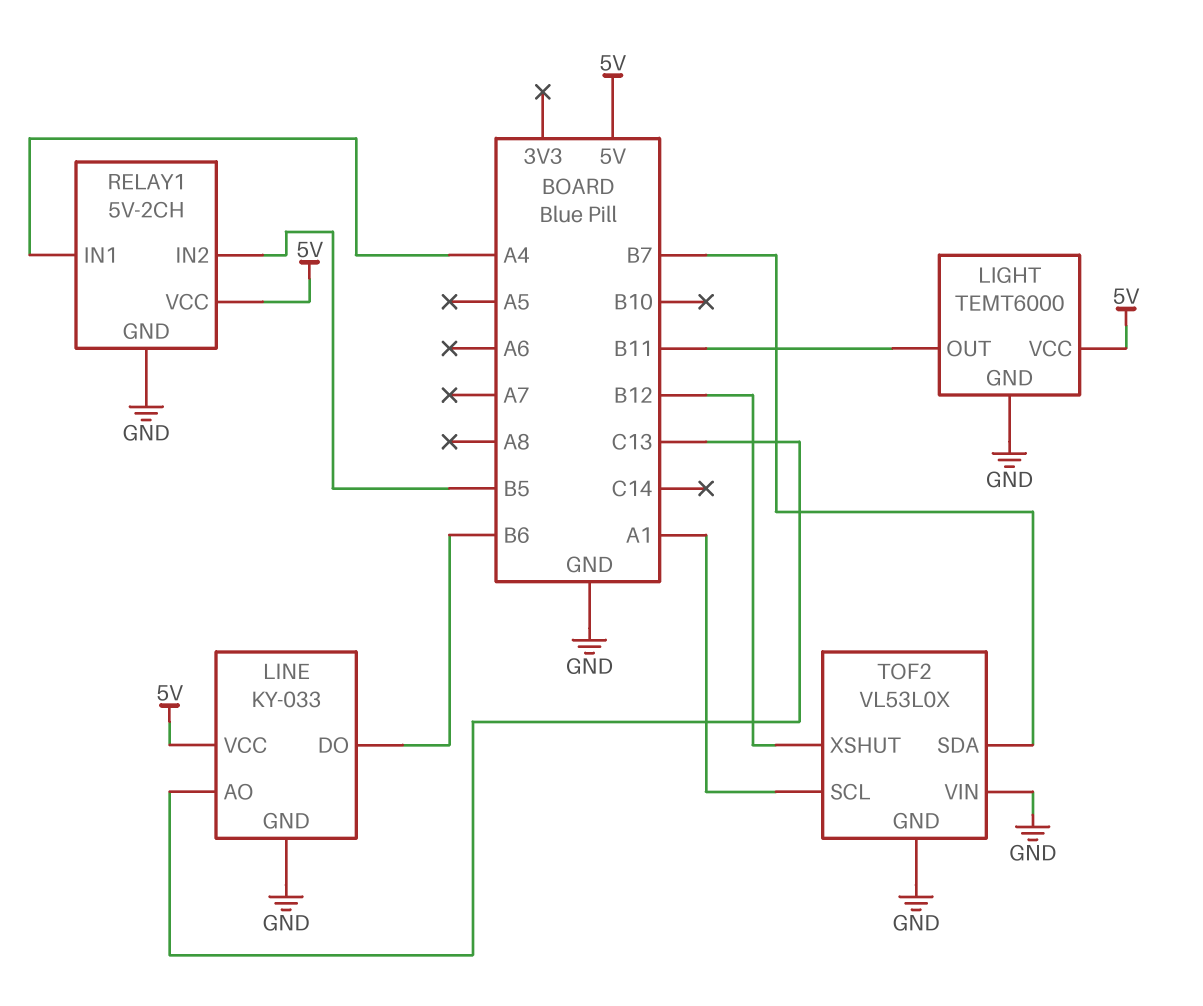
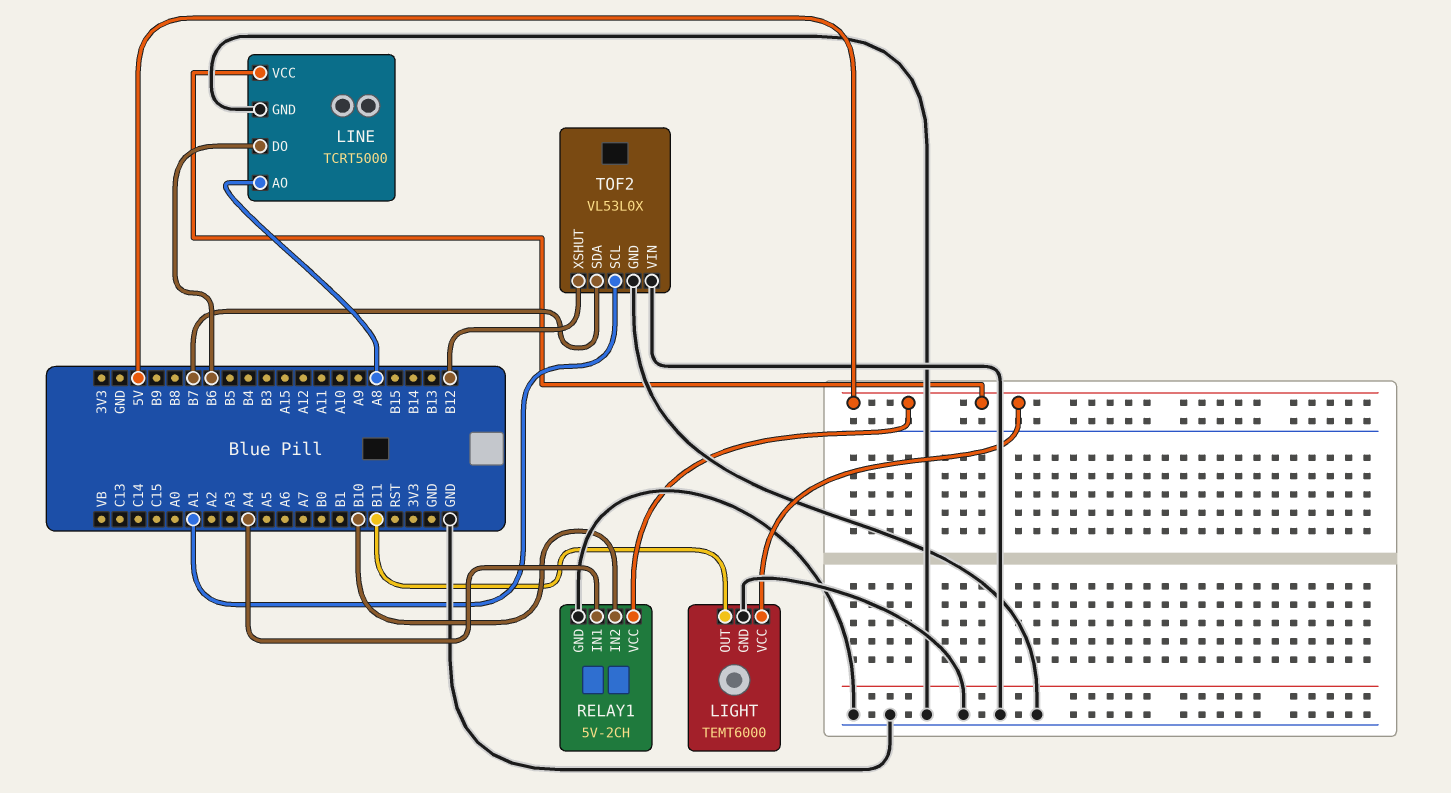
LINE: KY-033 -> TCRT5000
LINE pin AO: C13 -> A8
RELAY1 pin IN2: B5 -> B10

